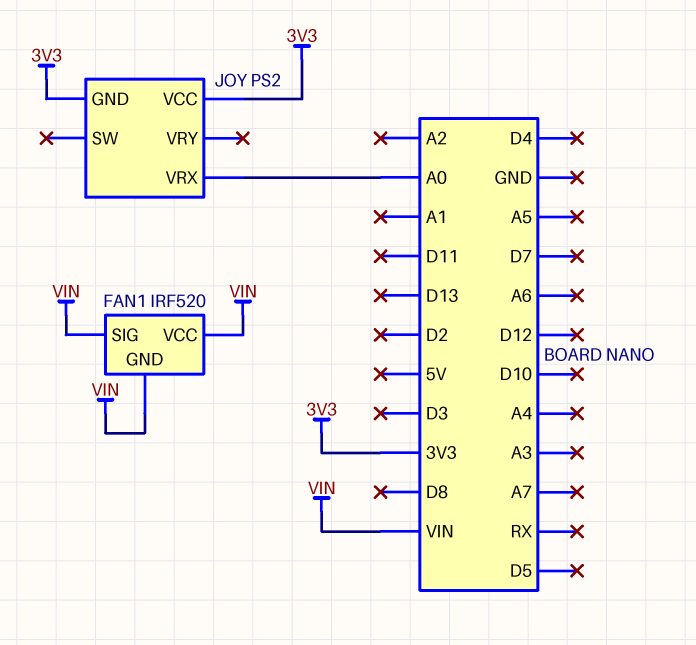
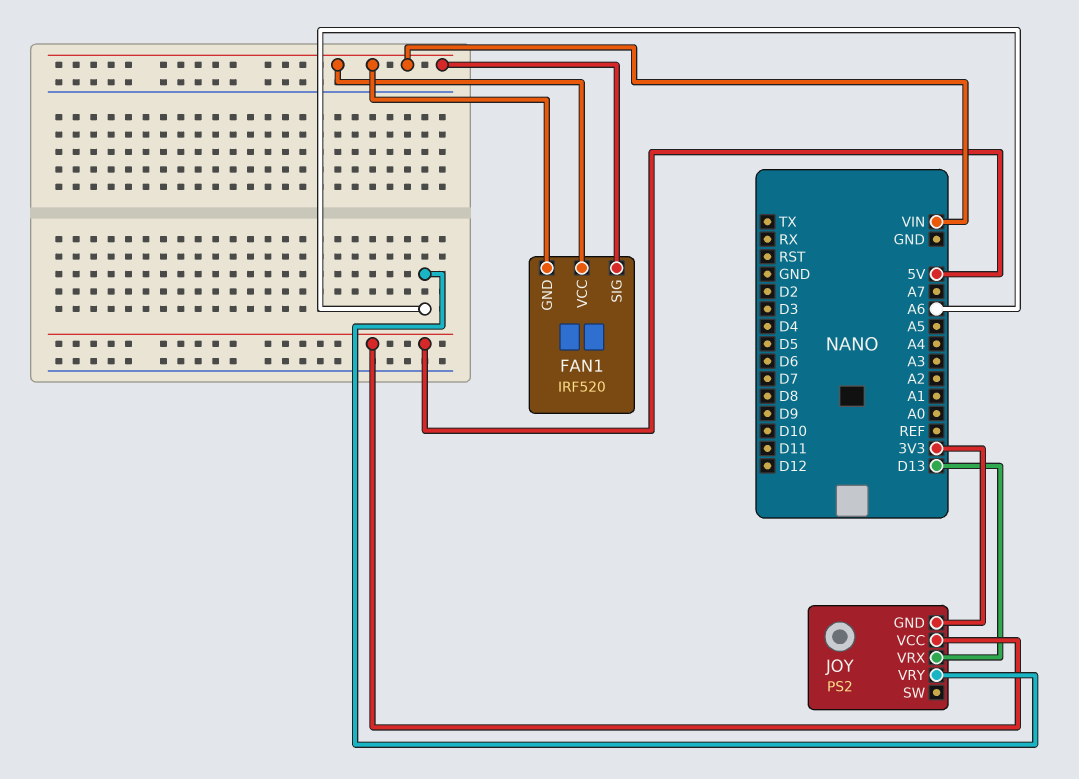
JOY pin VCC: 3V3 -> 5V
JOY pin VRX: A0 -> D13
JOY pin VRY: none -> A6

